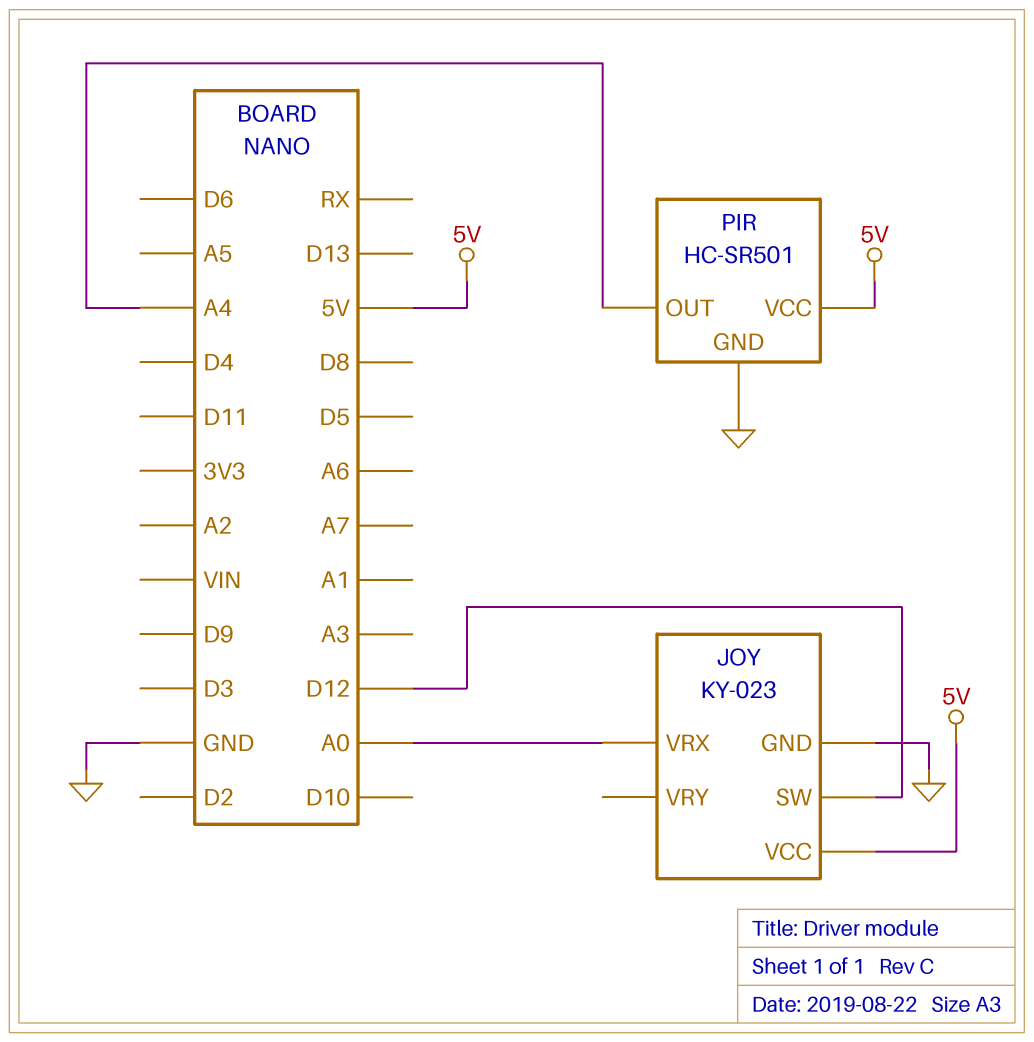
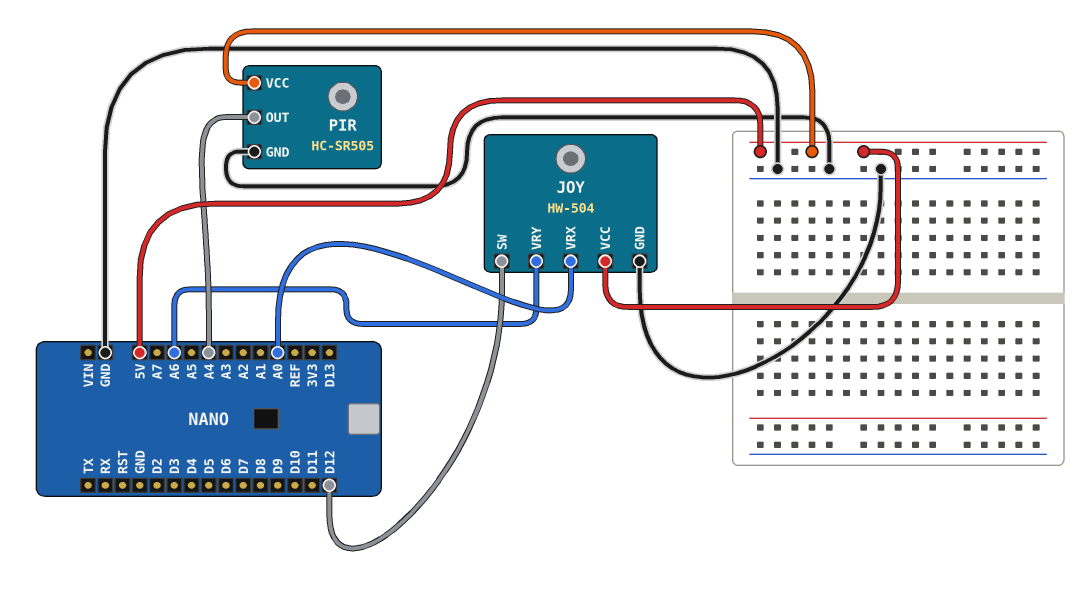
JOY: KY-023 -> HW-504
JOY pin VRY: none -> A6
PIR: HC-SR501 -> HC-SR505

